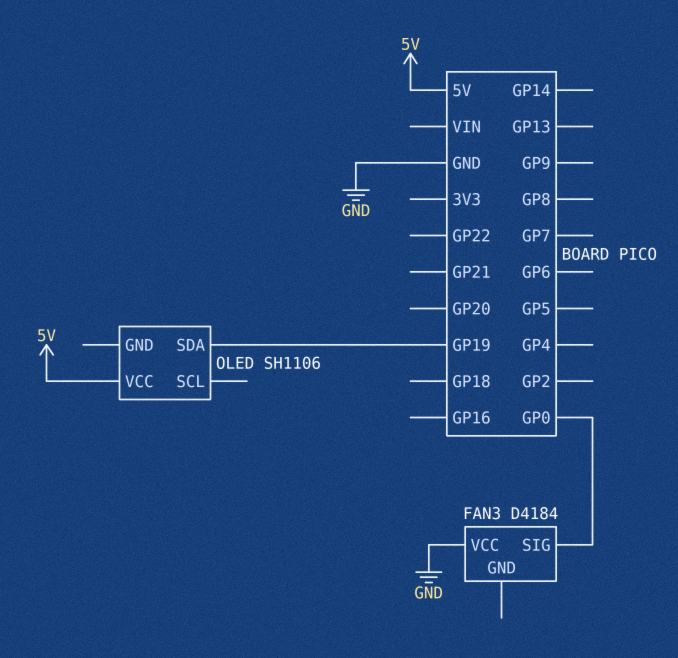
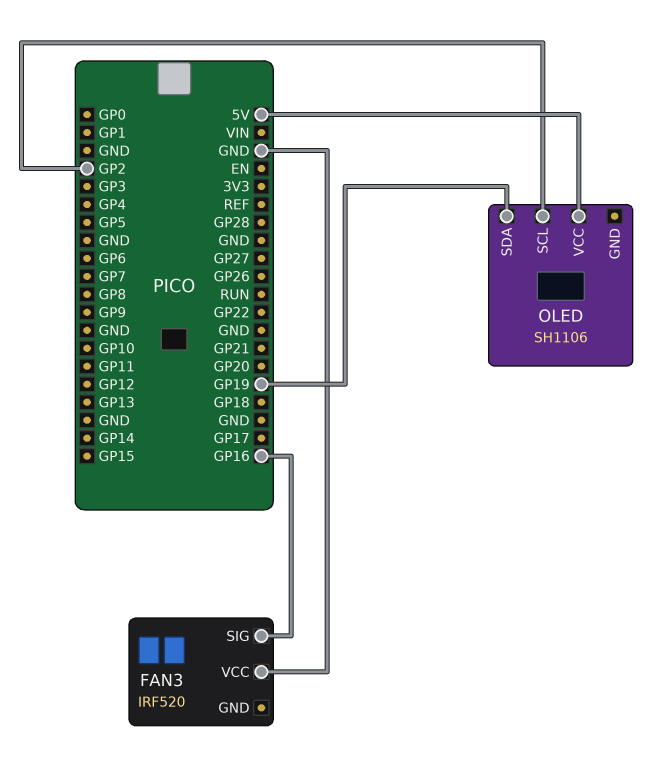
FAN3: D4184 -> IRF520
FAN3 pin SIG: GP0 -> GP16
OLED pin SCL: none -> GP2

